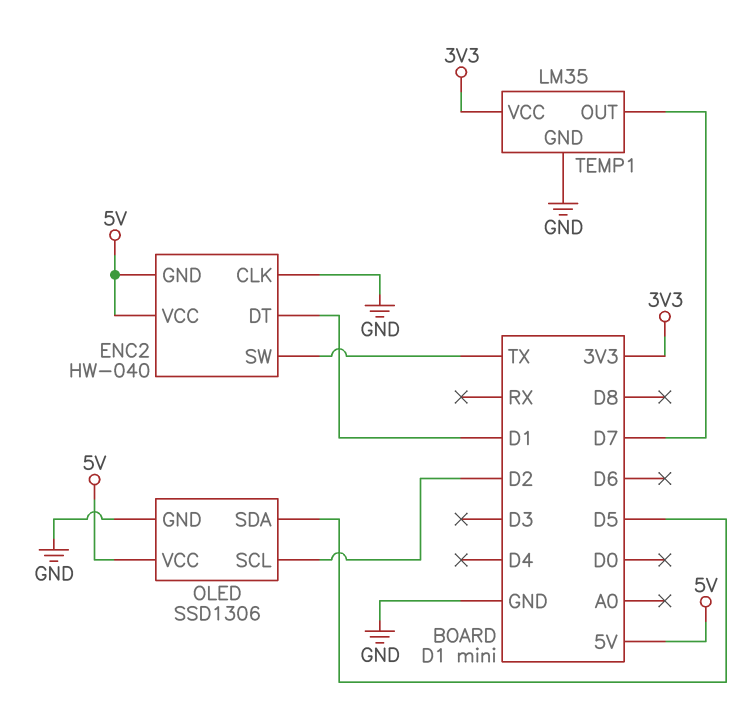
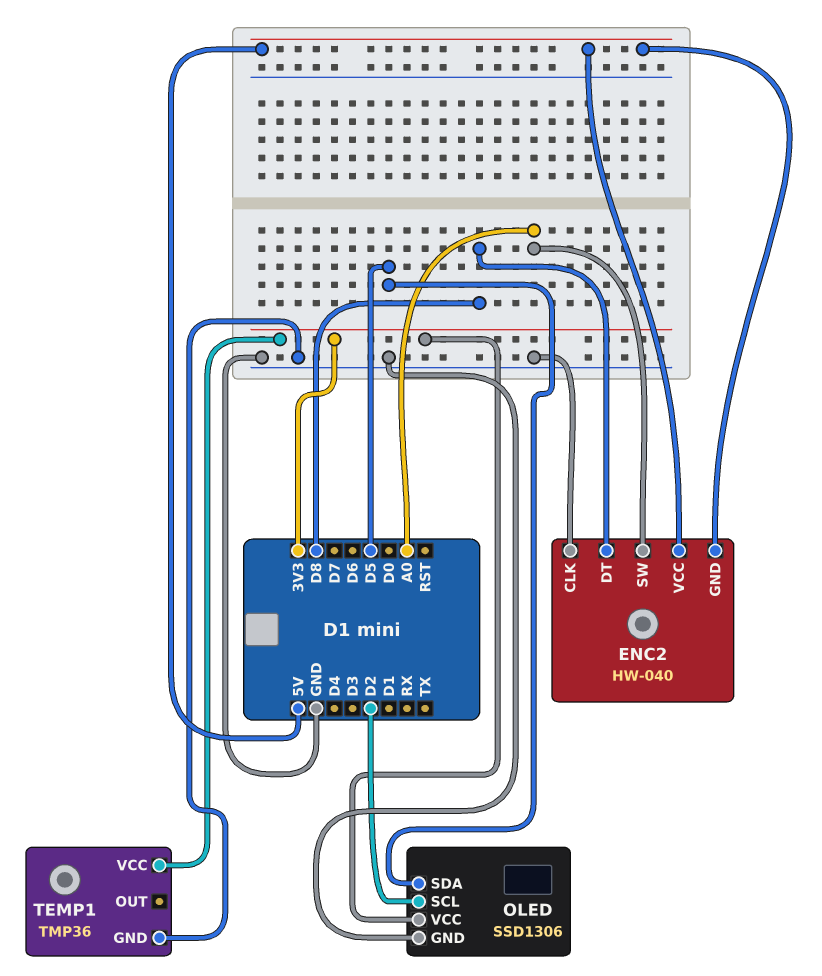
ENC2 pin DT: D1 -> D8
ENC2 pin SW: TX -> A0
OLED pin VCC: 5V -> 3V3
TEMP1: LM35 -> TMP36
TEMP1 pin OUT: D7 -> none

